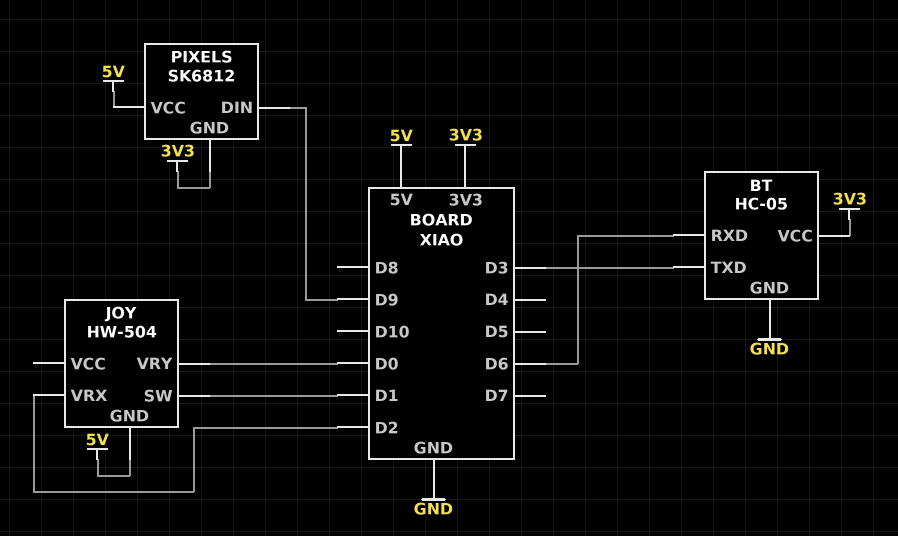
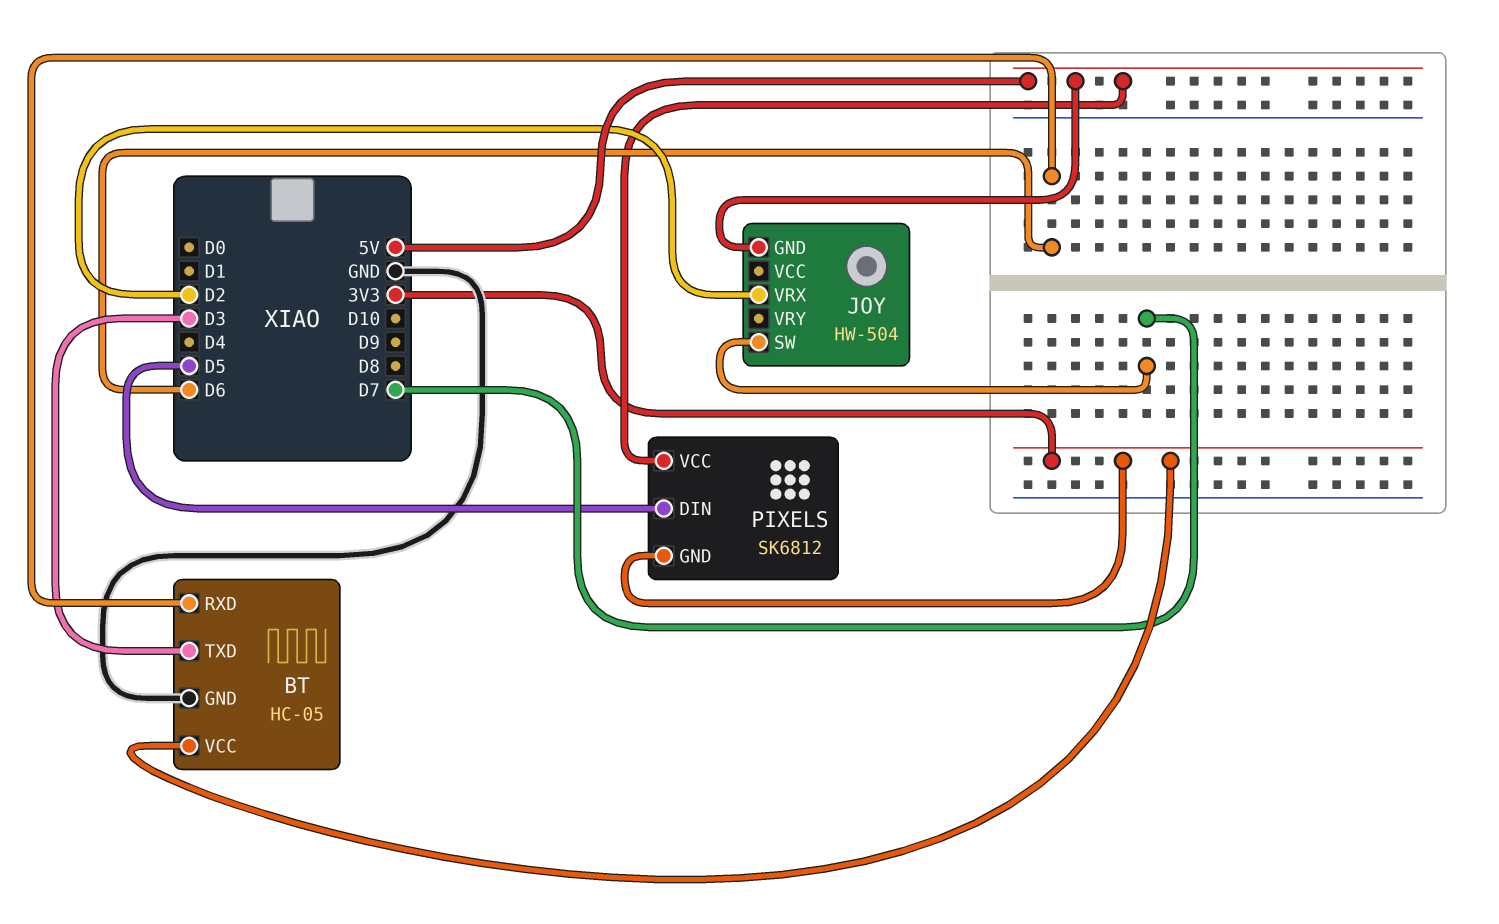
JOY pin SW: D1 -> D7
JOY pin VRY: D0 -> none
PIXELS pin DIN: D9 -> D5

